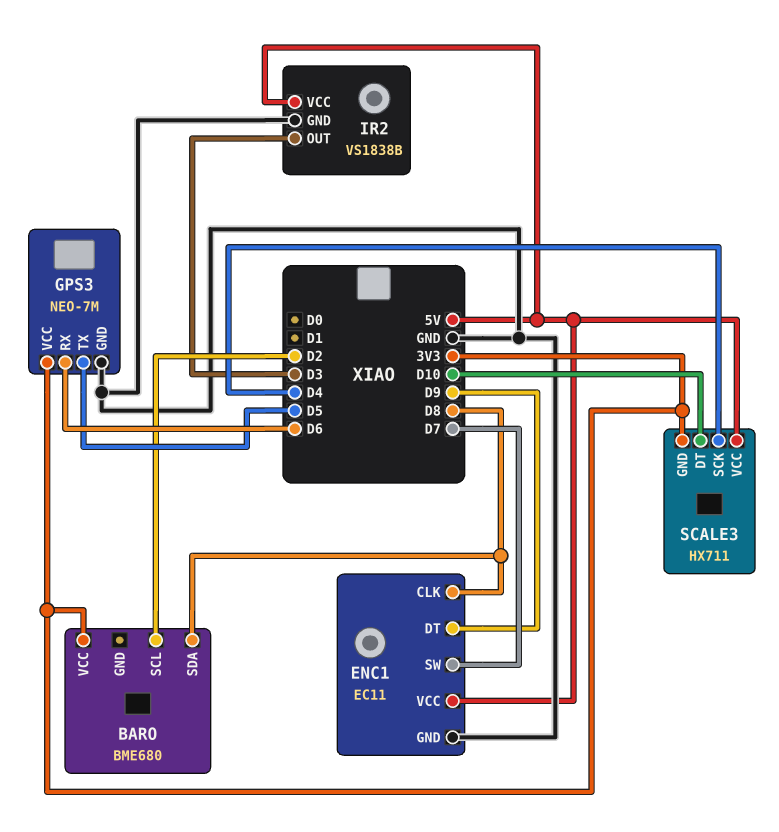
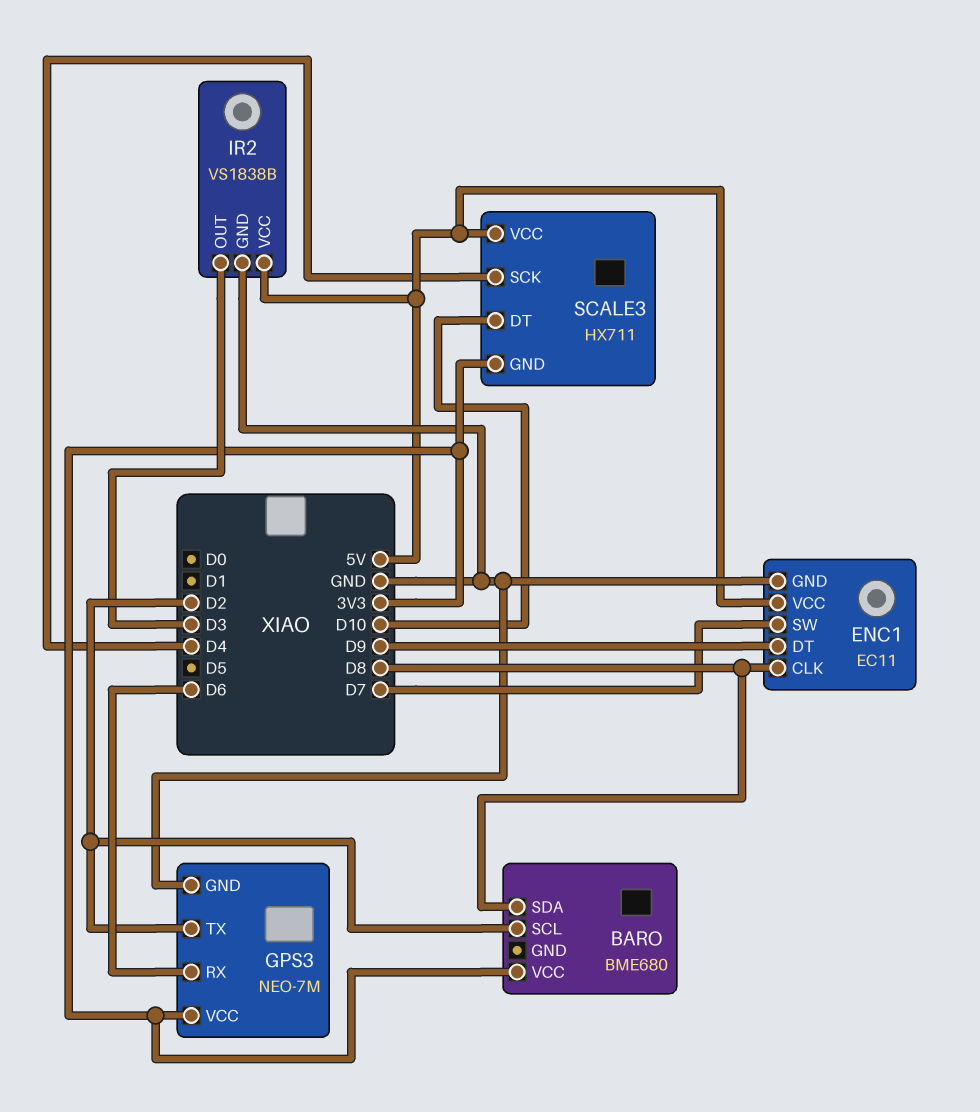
GPS3 pin TX: D5 -> D2

